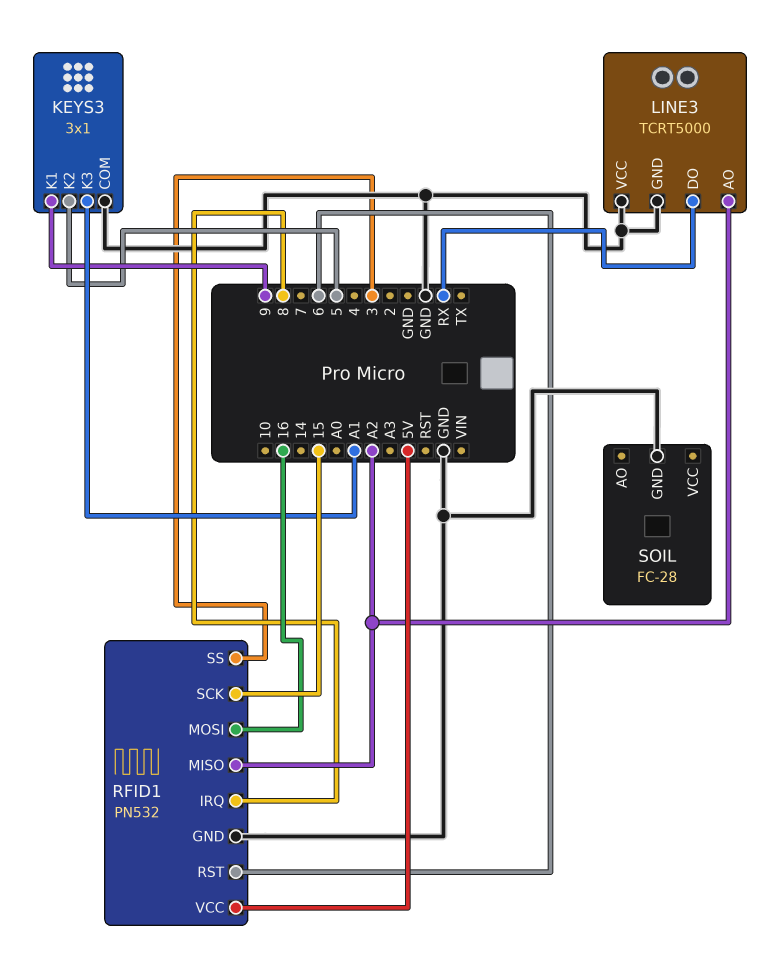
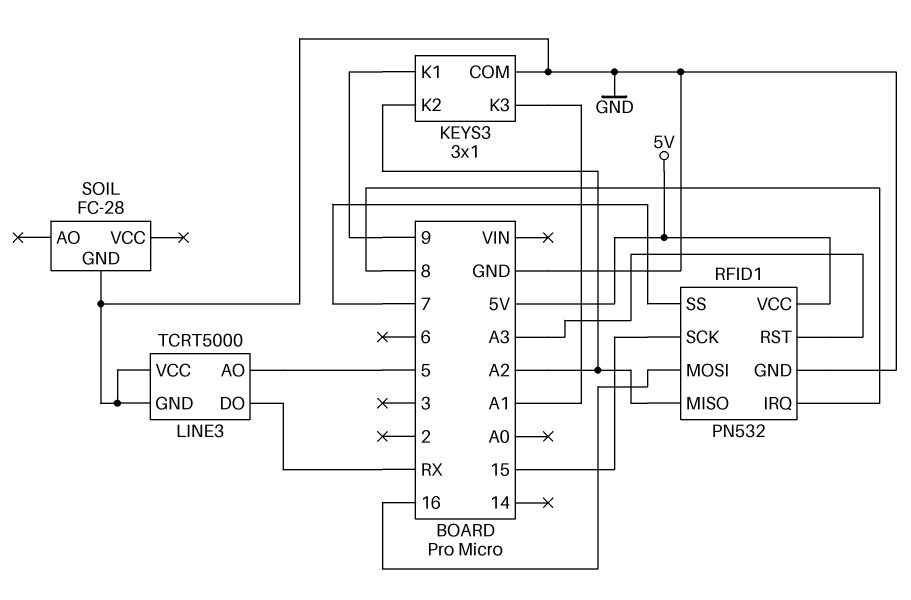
KEYS3 pin K2: 5 -> A2
LINE3 pin AO: A2 -> 5
RFID1 pin RST: 6 -> A3
RFID1 pin SS: 3 -> 7

